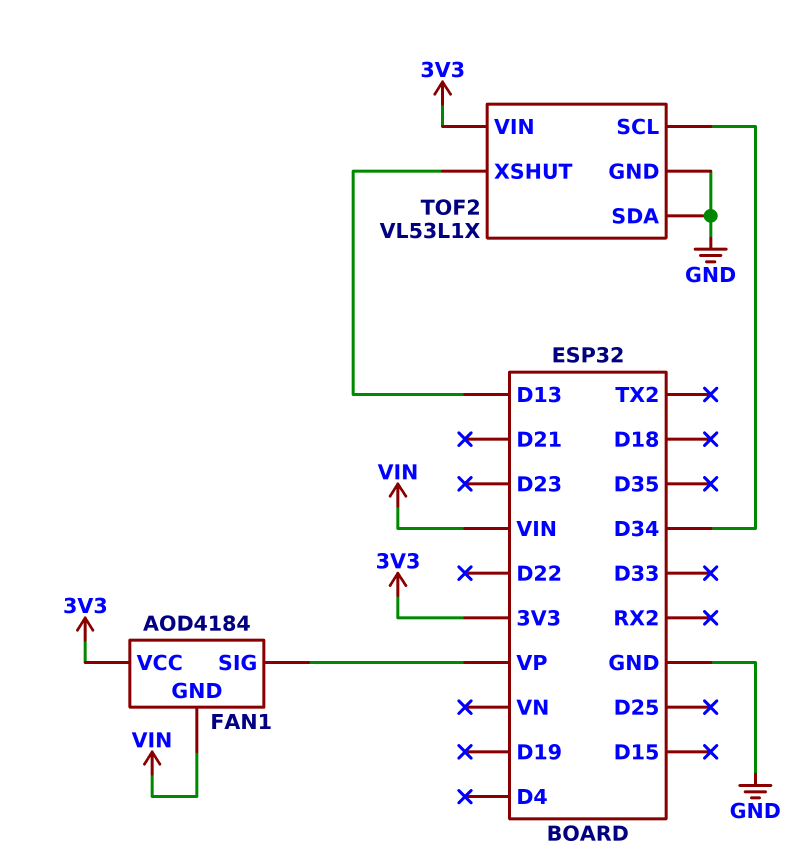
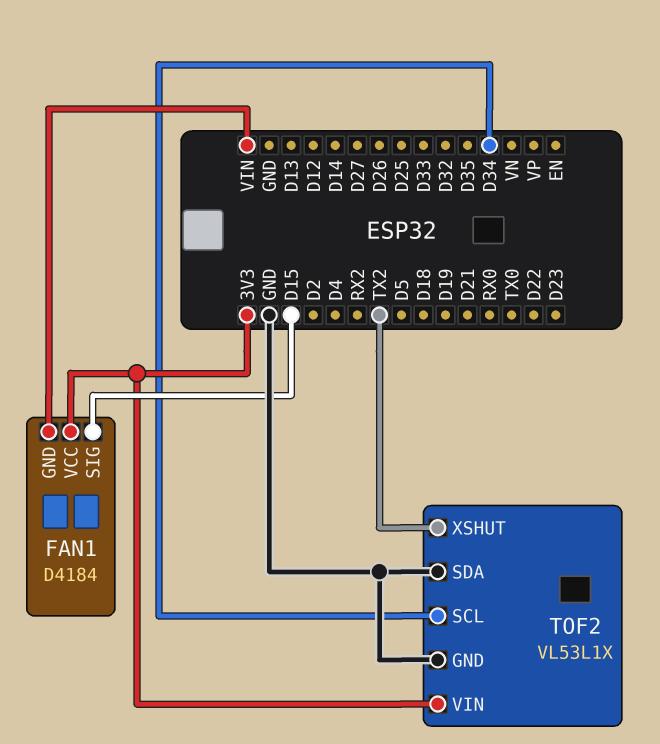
FAN1: AOD4184 -> D4184
FAN1 pin SIG: VP -> D15
TOF2 pin XSHUT: D13 -> TX2

